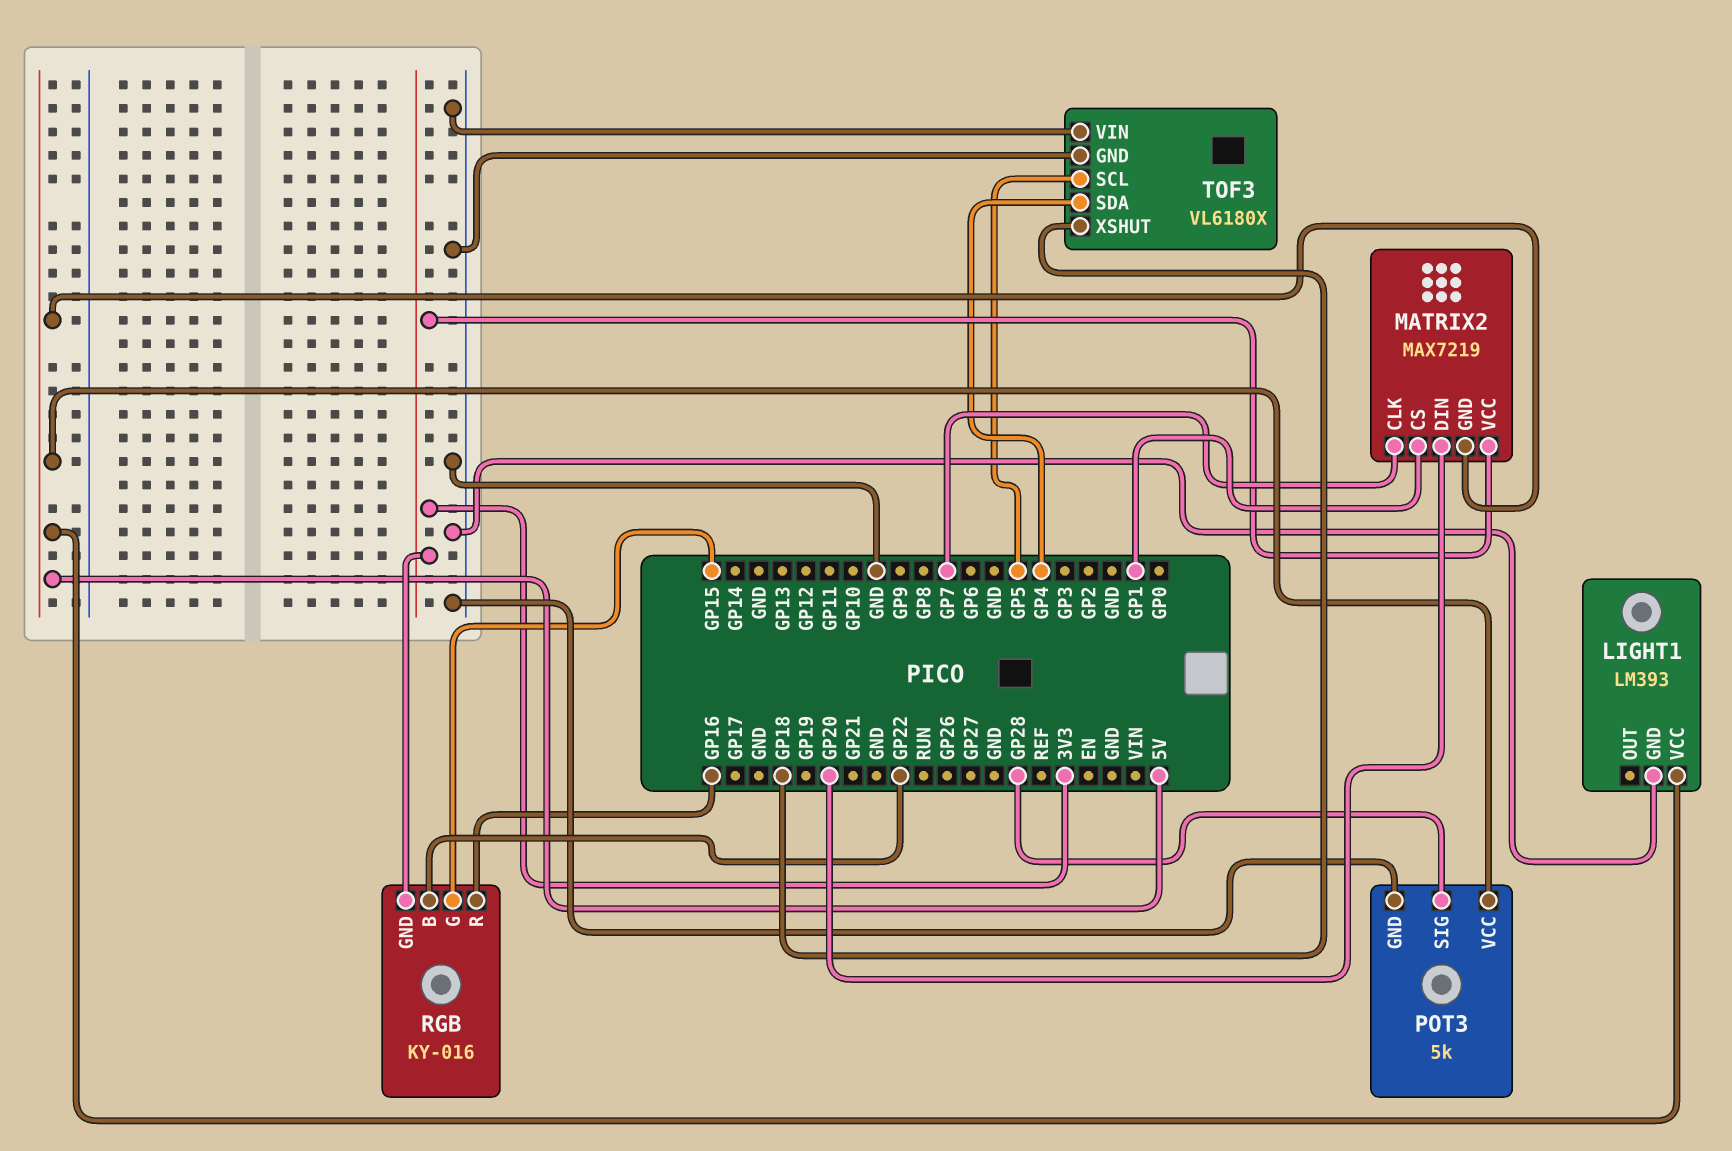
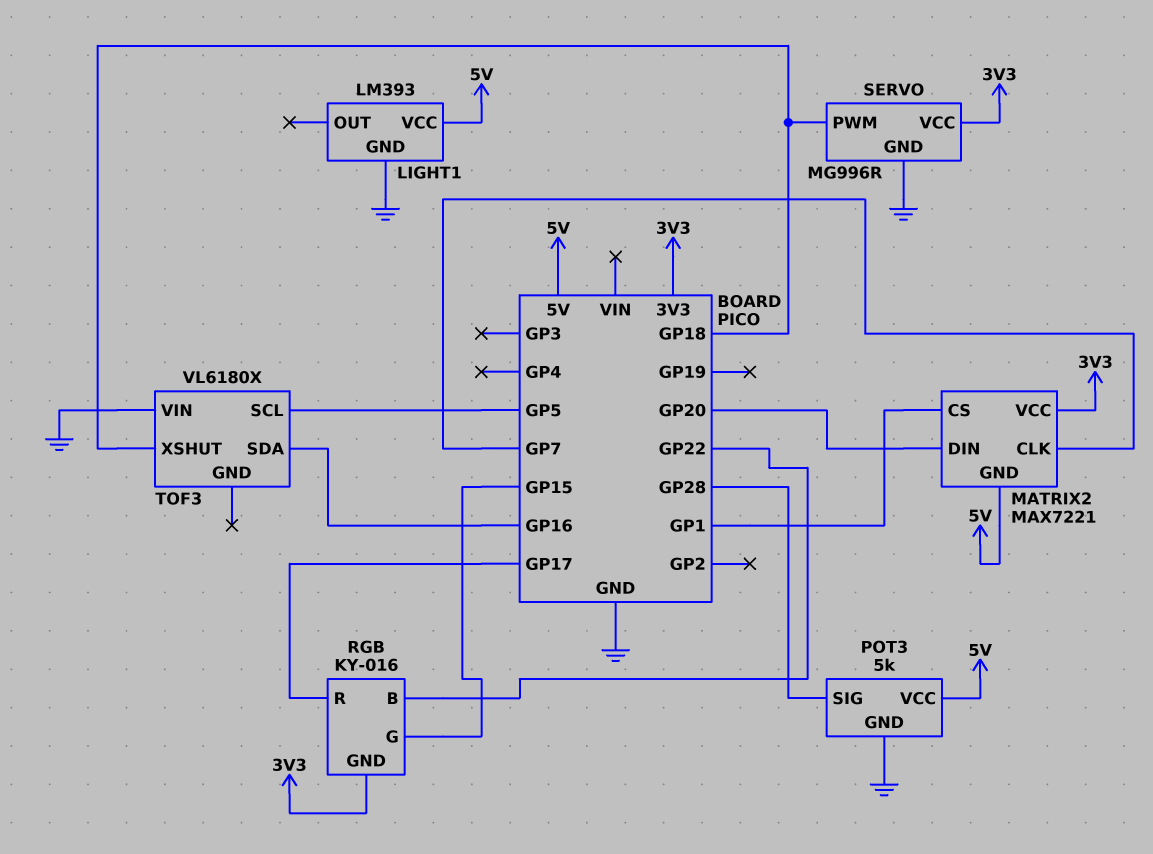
MATRIX2: MAX7219 -> MAX7221
RGB pin R: GP16 -> GP17
SERVO: none -> MG996R
SERVO pin GND: none -> GND
SERVO pin PWM: none -> GP18
SERVO pin VCC: none -> 3V3
TOF3 pin GND: GND -> none
TOF3 pin SDA: GP4 -> GP16

